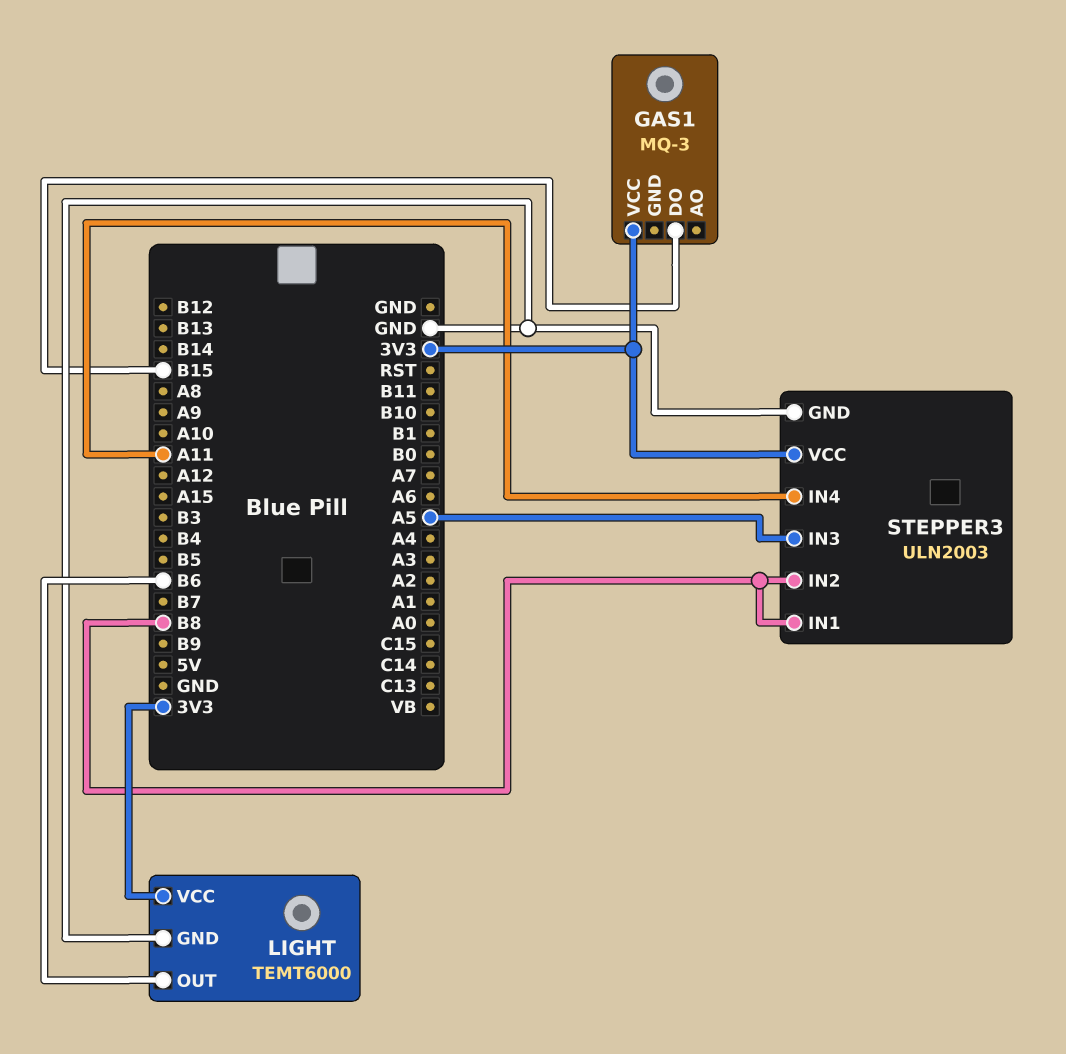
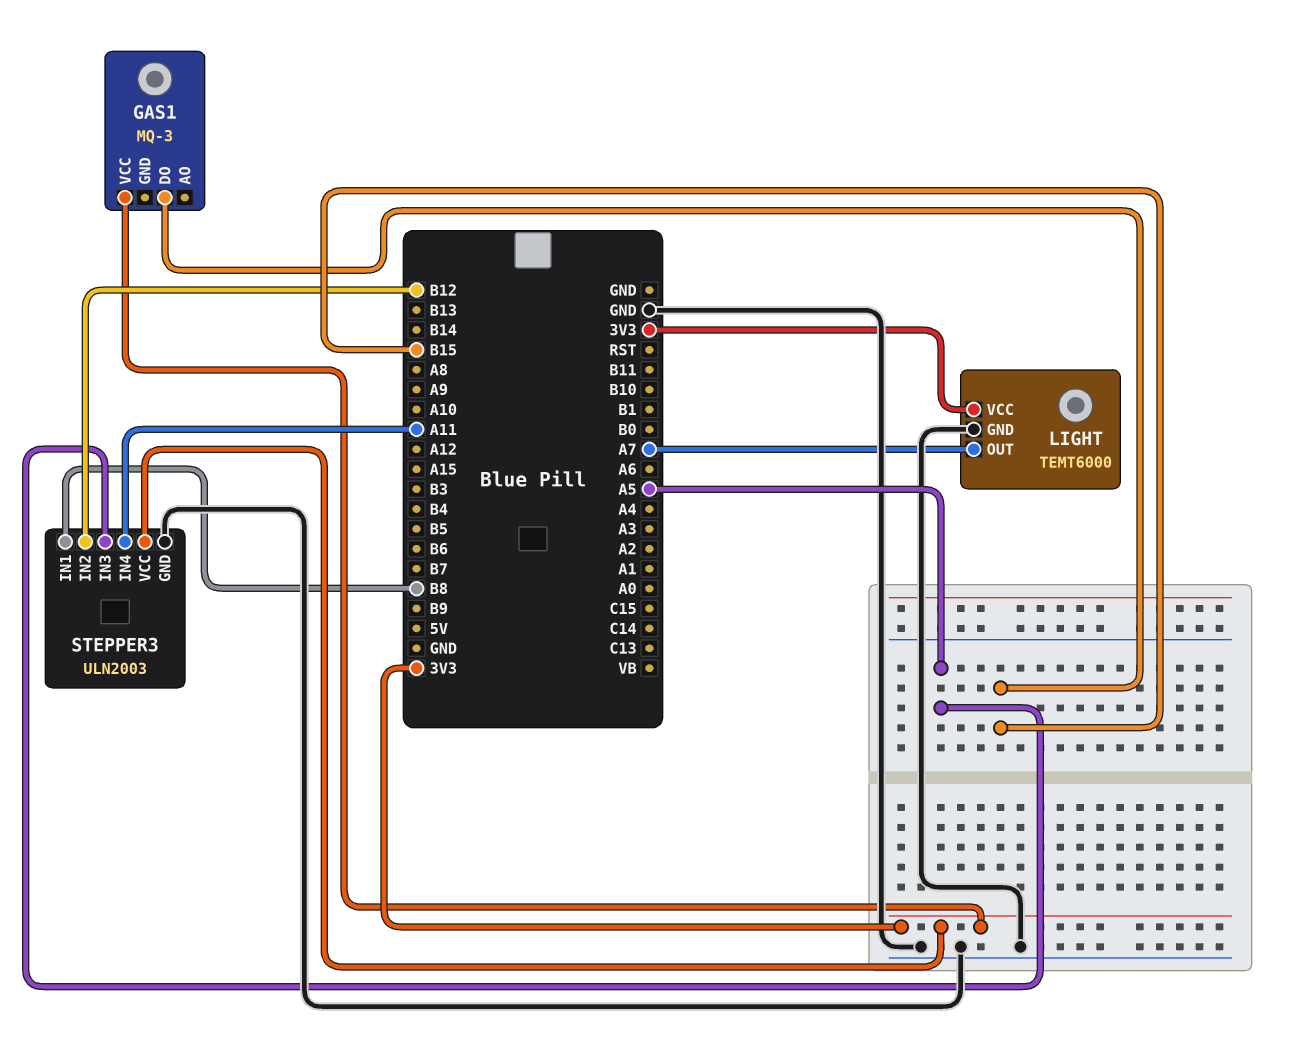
LIGHT pin OUT: B6 -> A7
STEPPER3 pin IN2: B8 -> B12

